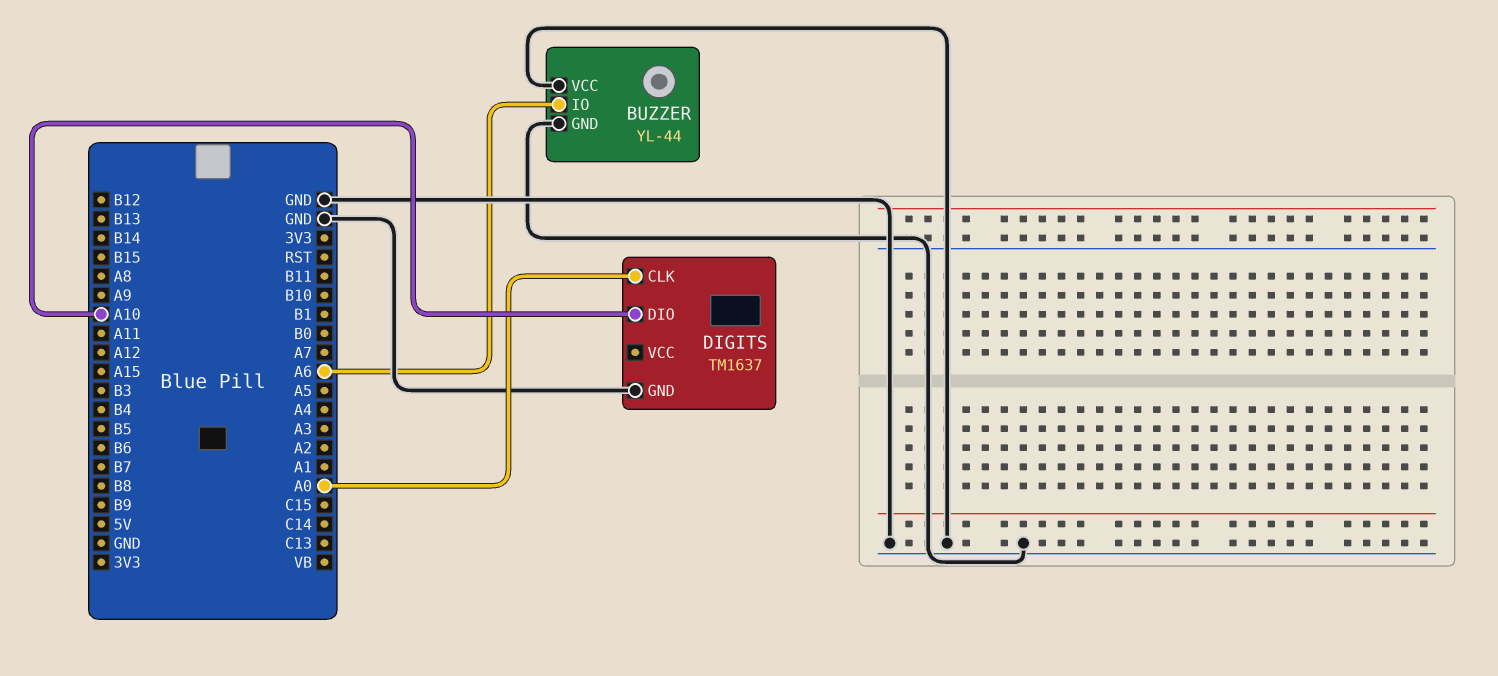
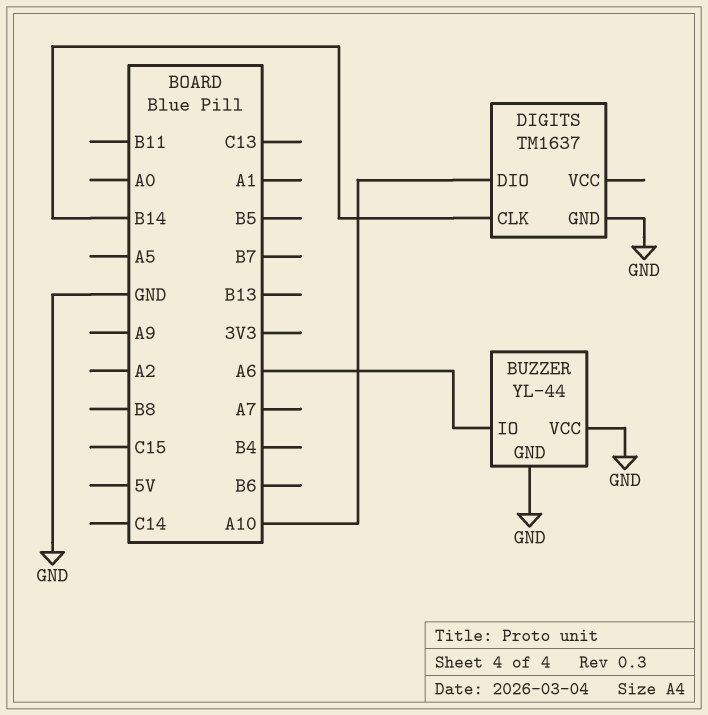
DIGITS pin CLK: A0 -> B14

